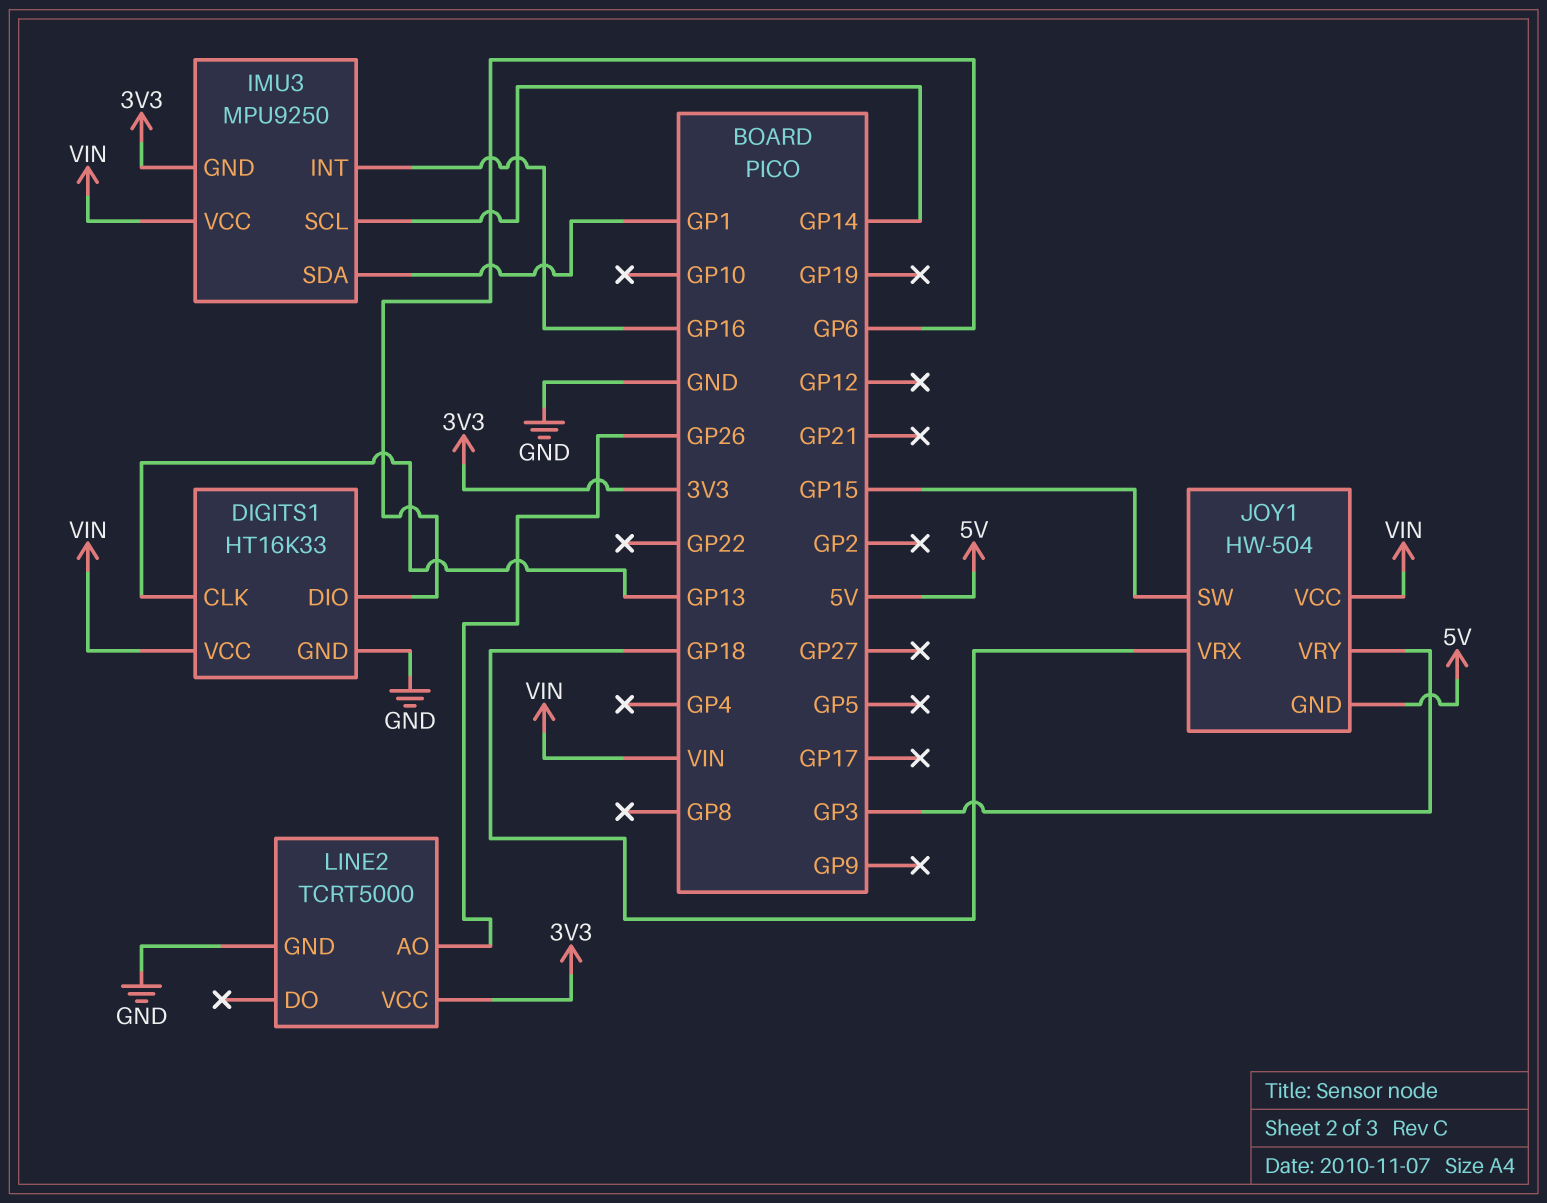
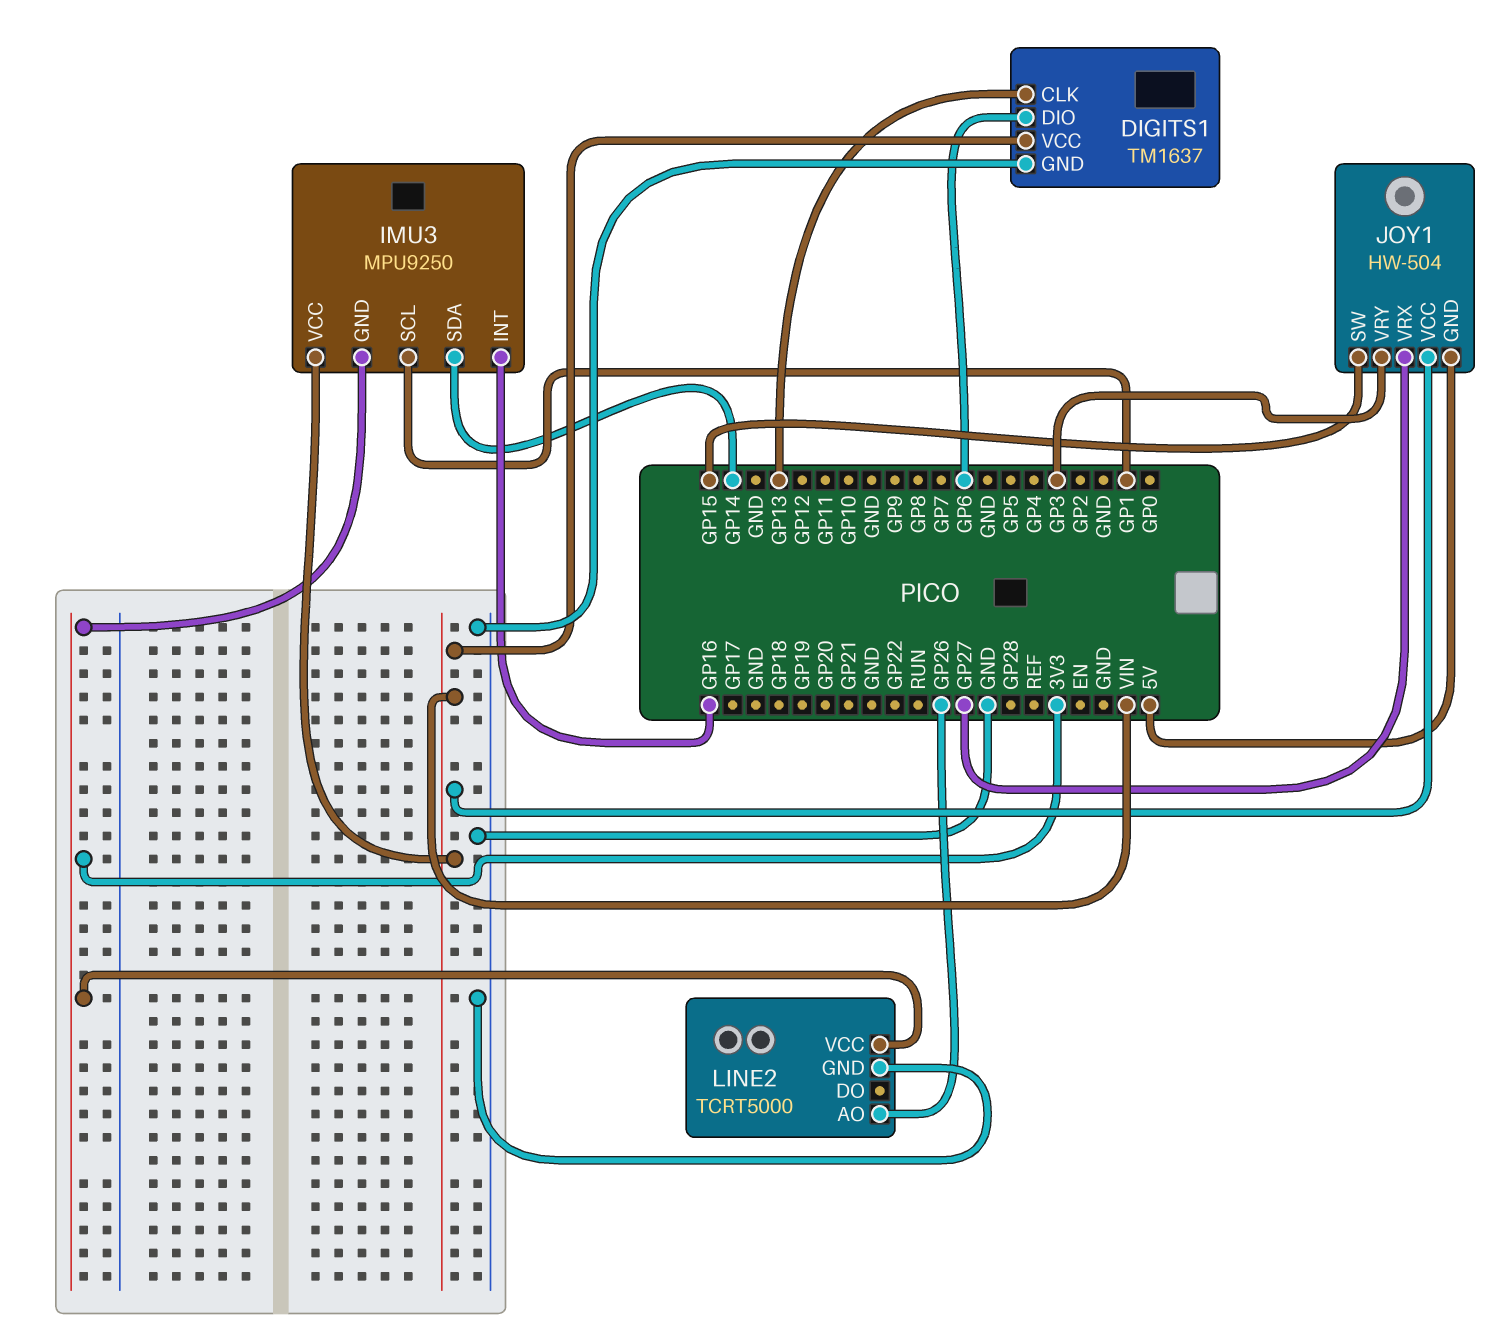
DIGITS1: HT16K33 -> TM1637
IMU3 pin SCL: GP14 -> GP1
IMU3 pin SDA: GP1 -> GP14
JOY1 pin VRX: GP18 -> GP27

